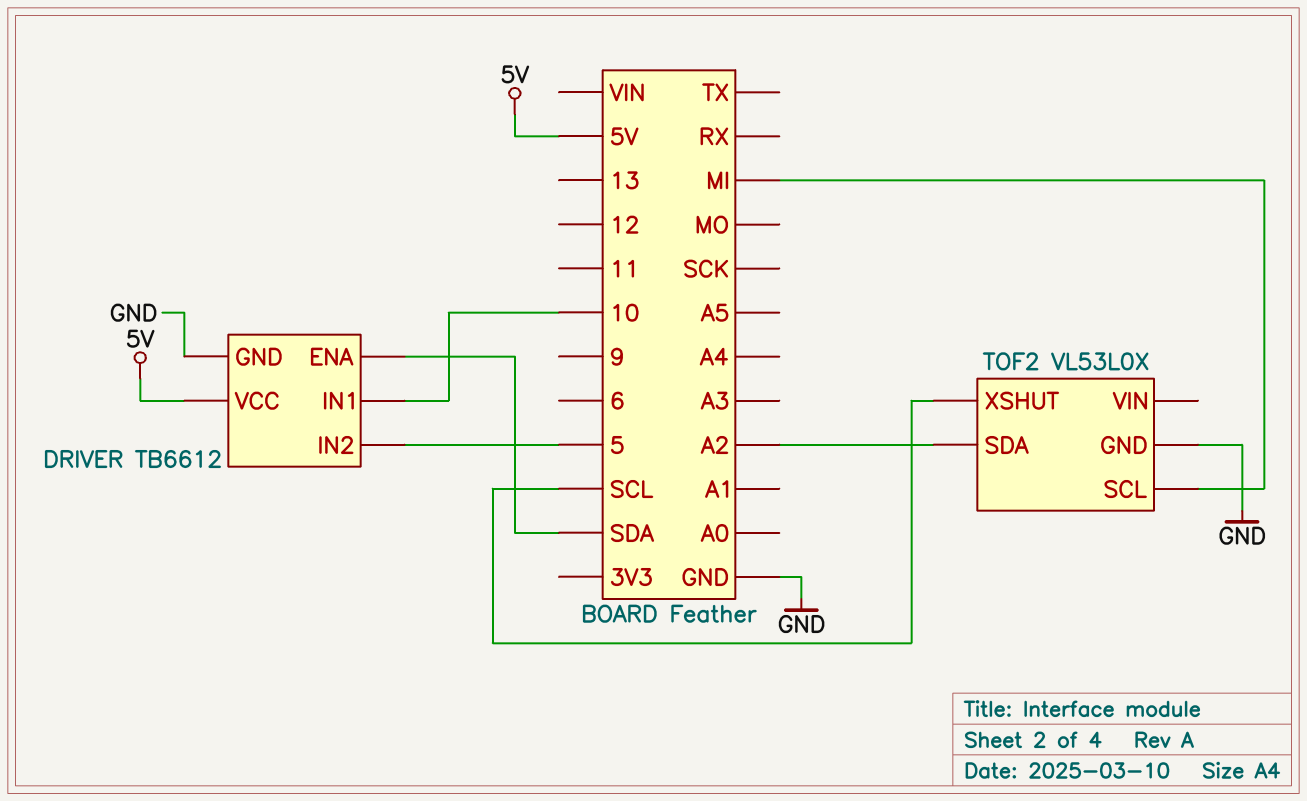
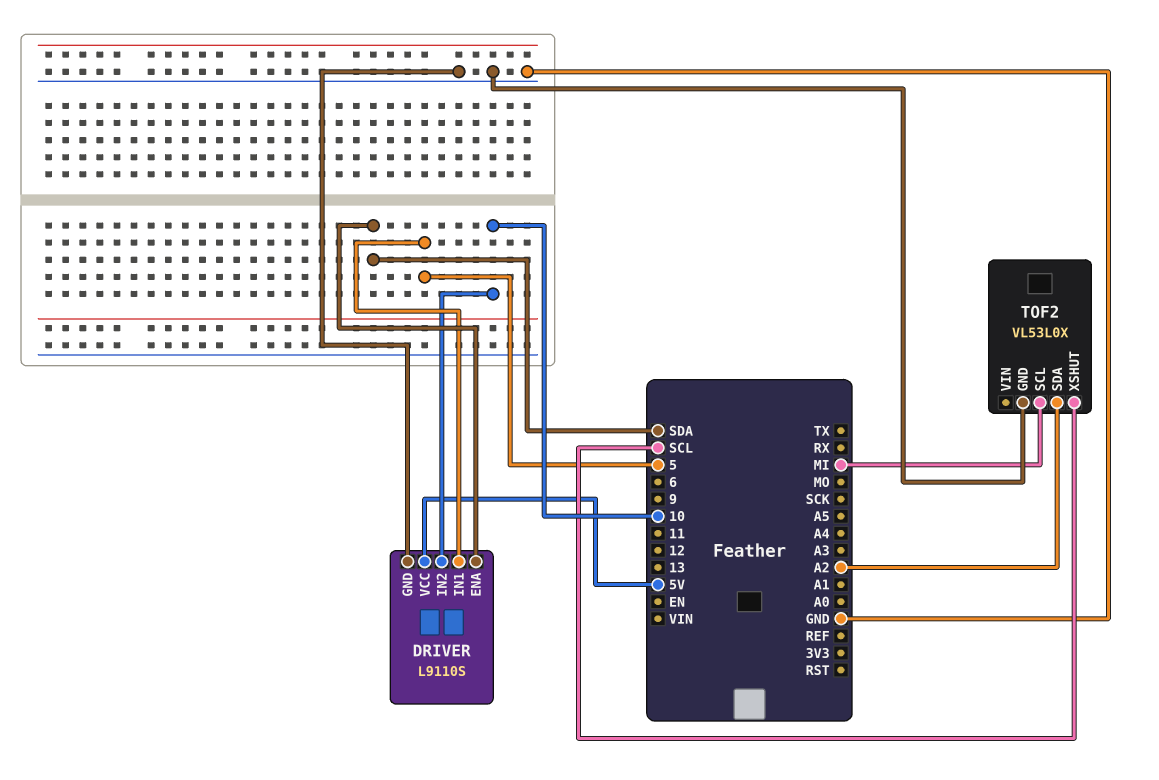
DRIVER: TB6612 -> L9110S
DRIVER pin IN1: 10 -> 5
DRIVER pin IN2: 5 -> 10

